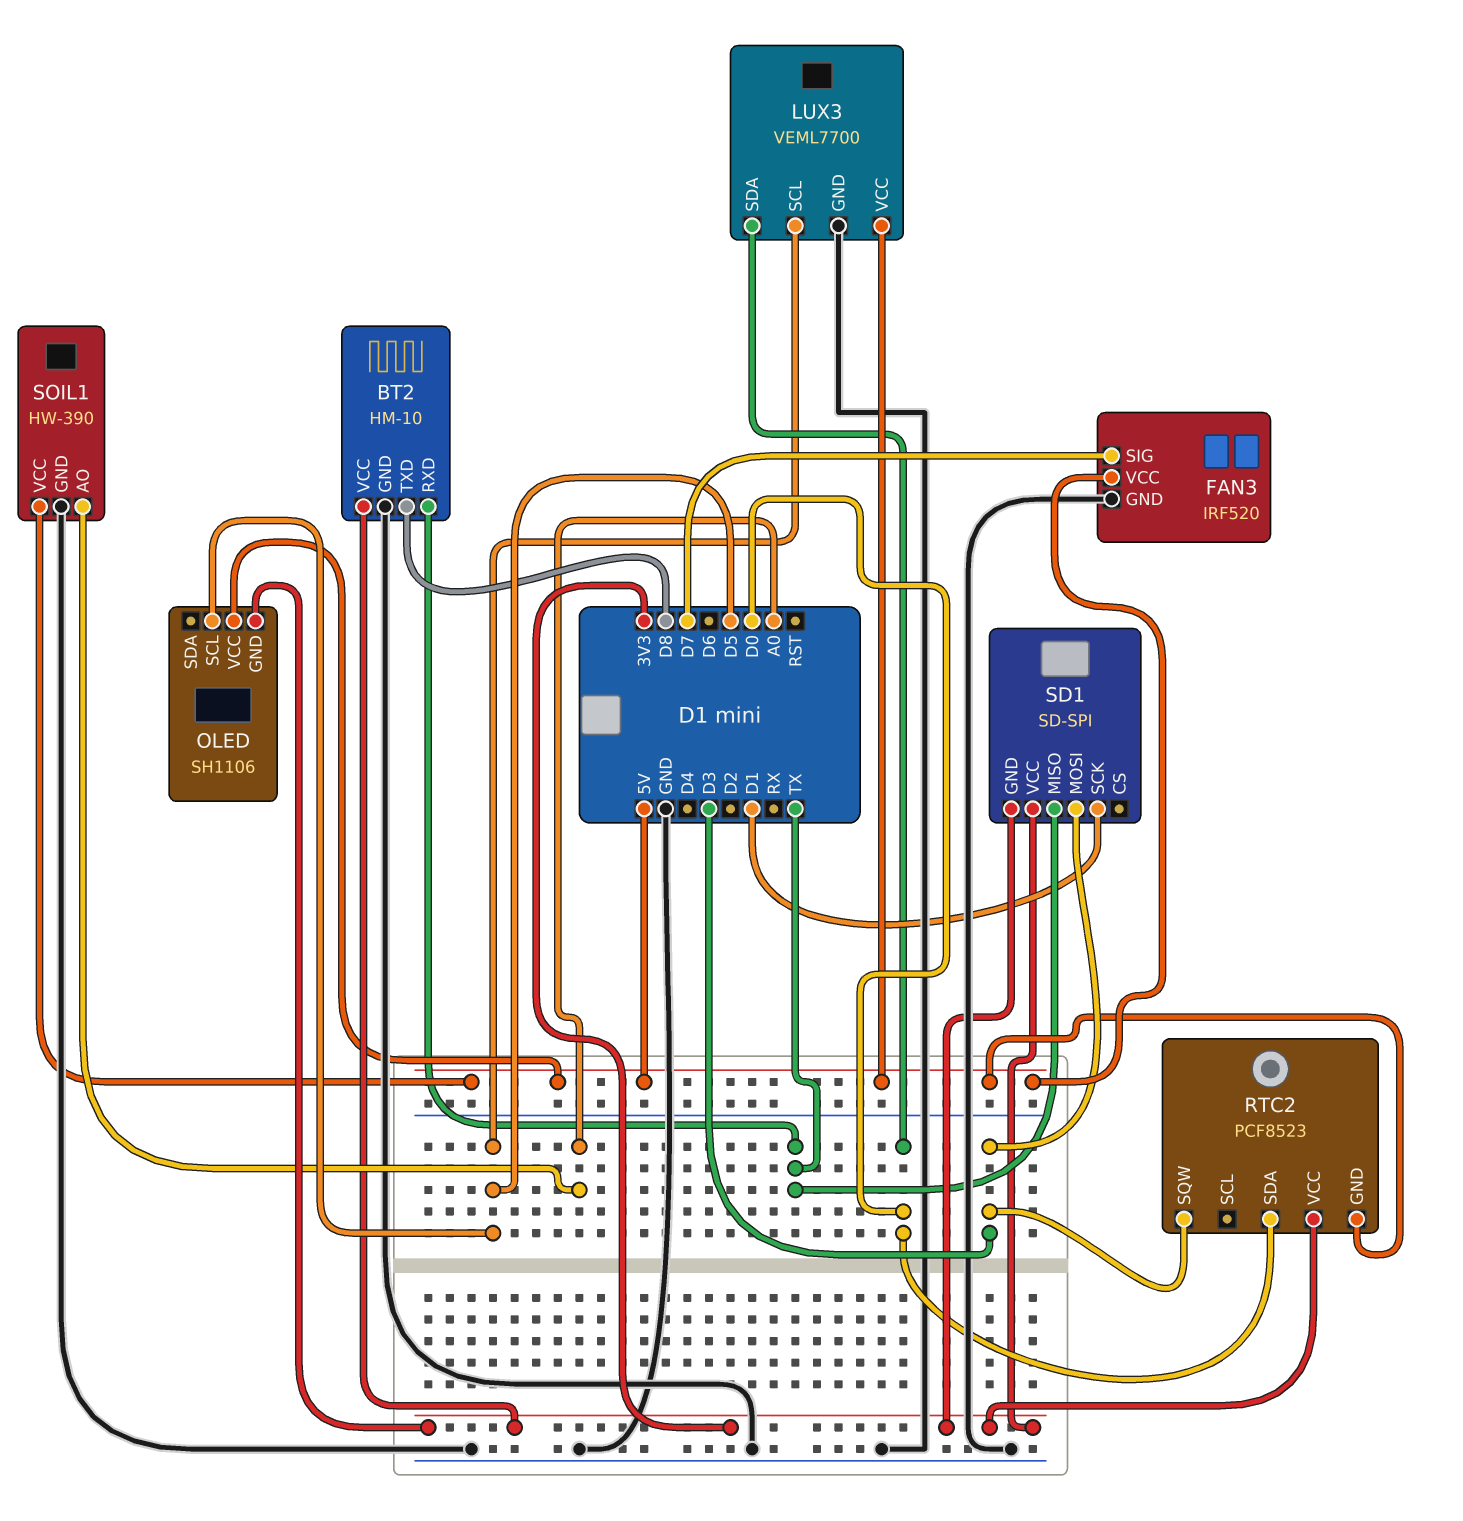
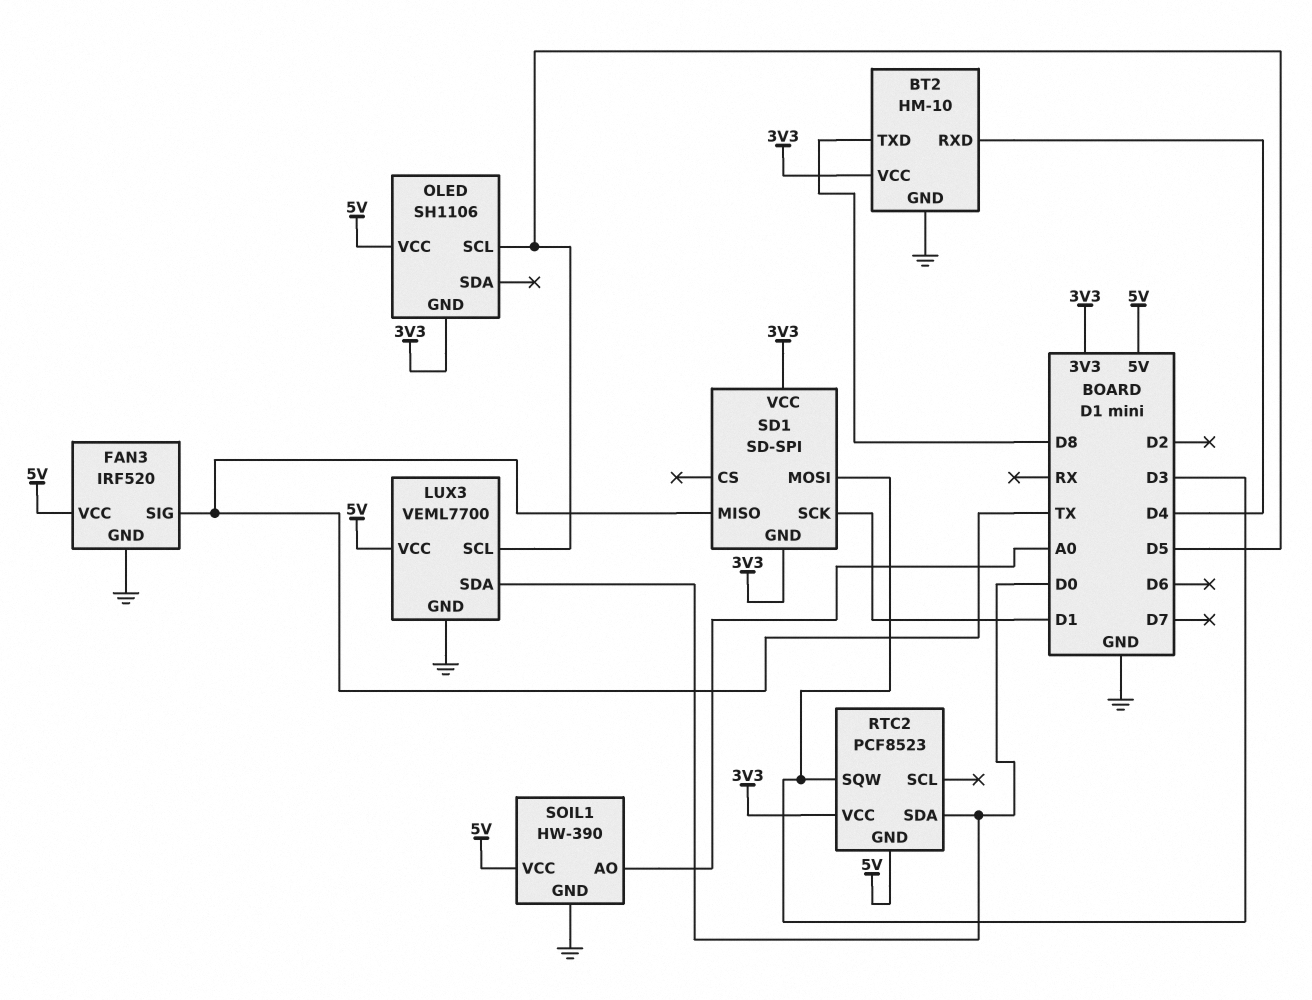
BT2 pin RXD: TX -> D4
FAN3 pin SIG: D7 -> TX

